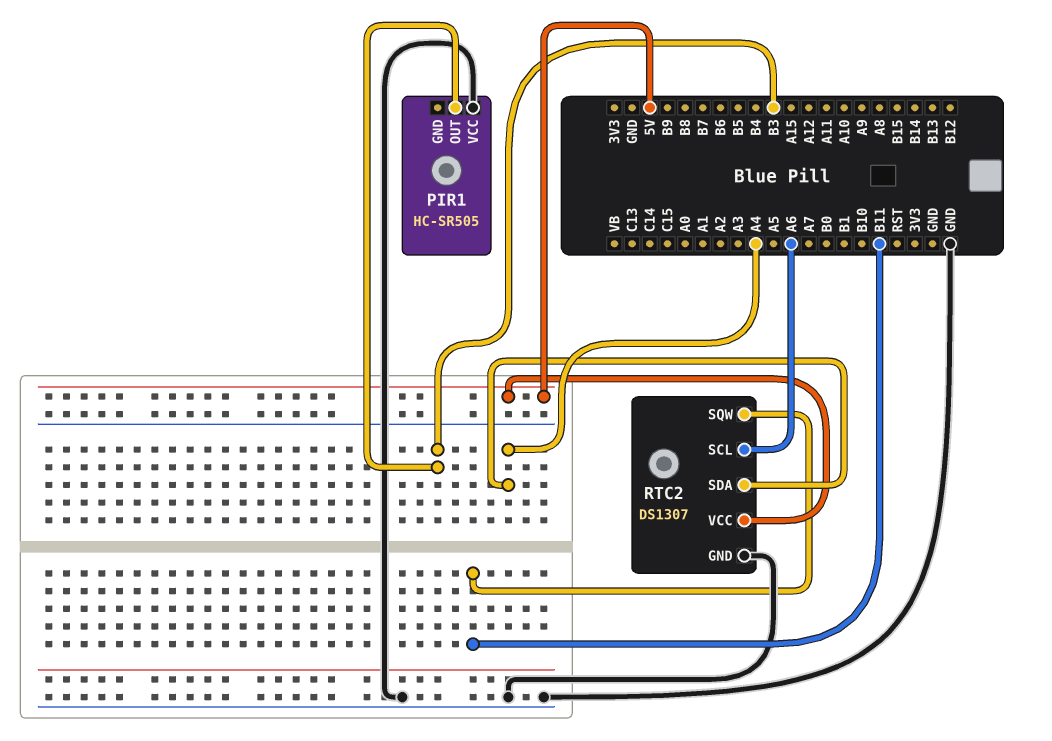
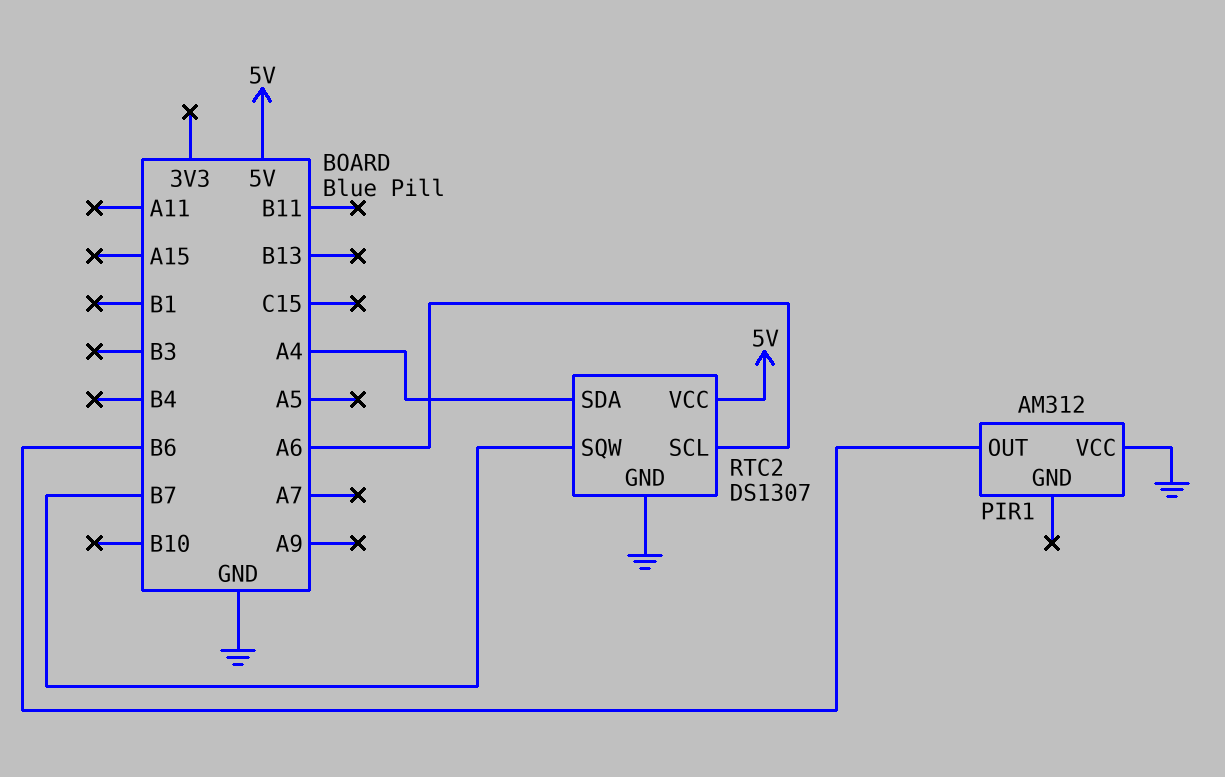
PIR1: HC-SR505 -> AM312
PIR1 pin OUT: B3 -> B6
RTC2 pin SQW: B11 -> B7

